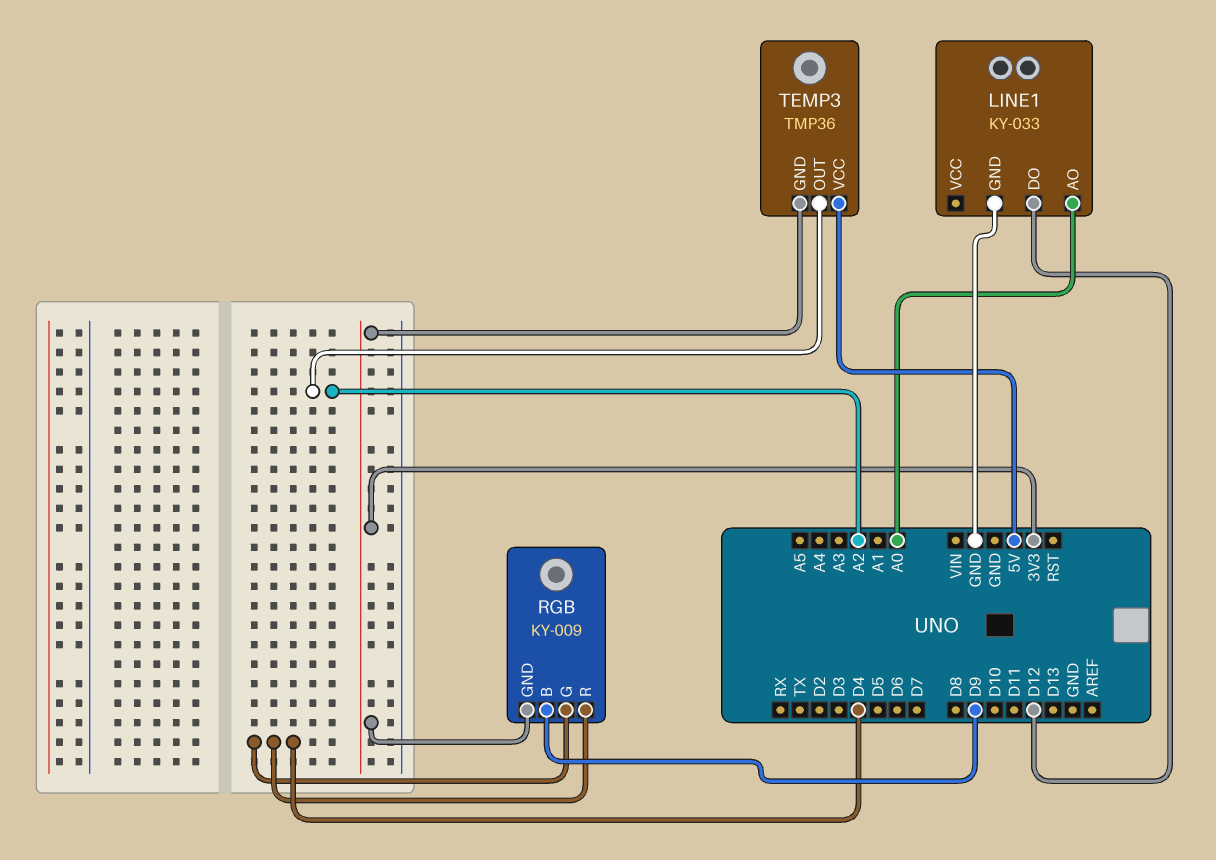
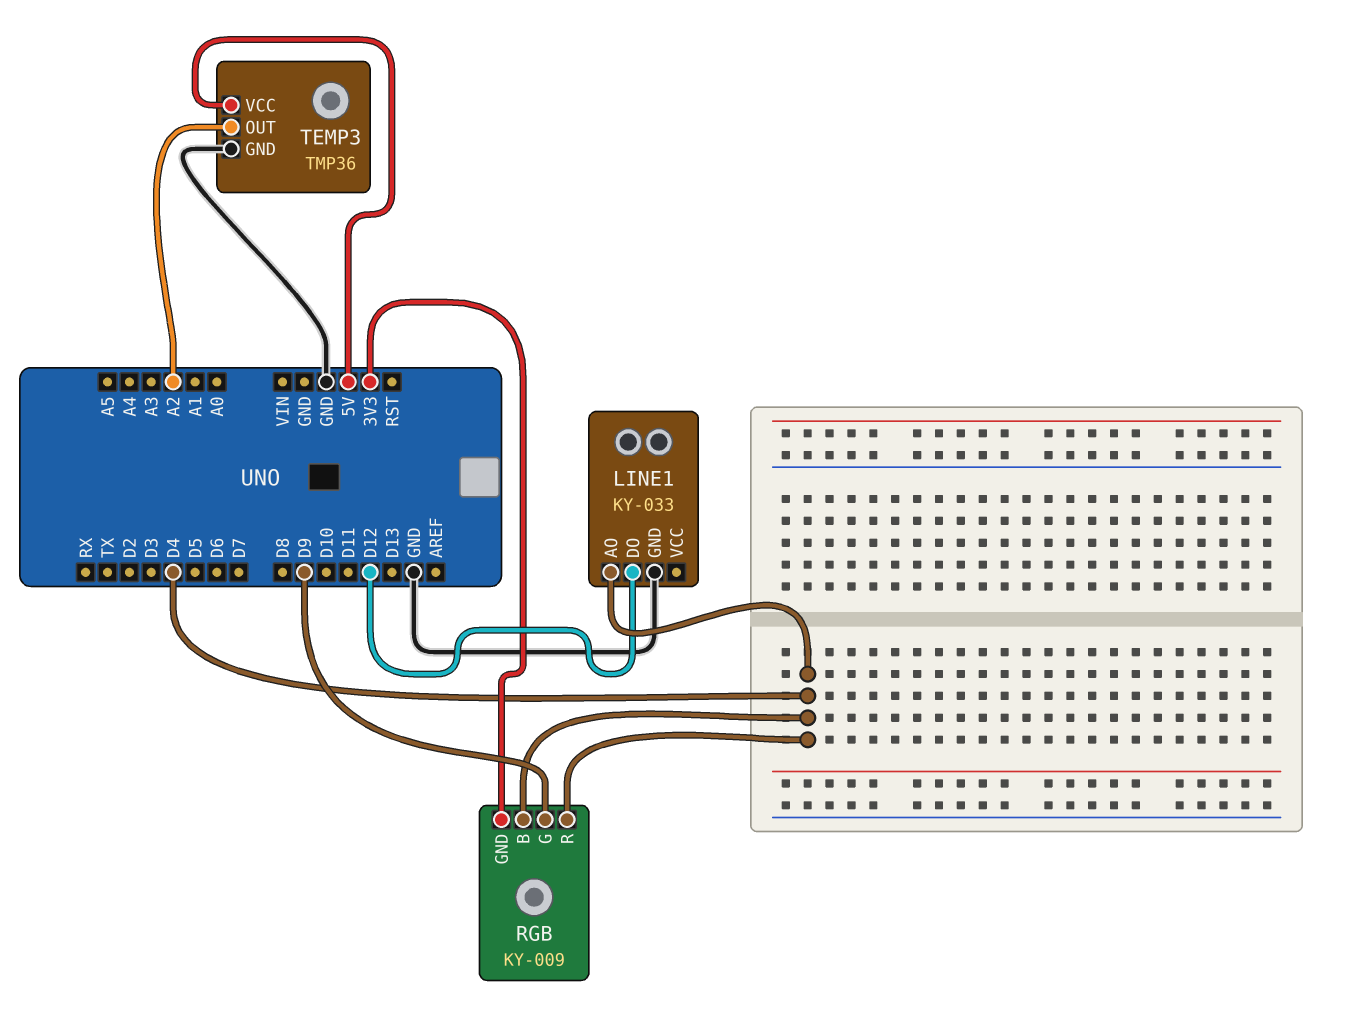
LINE1 pin AO: A0 -> D4
RGB pin B: D9 -> D4
RGB pin G: D4 -> D9
TEMP3 pin GND: 3V3 -> GND

